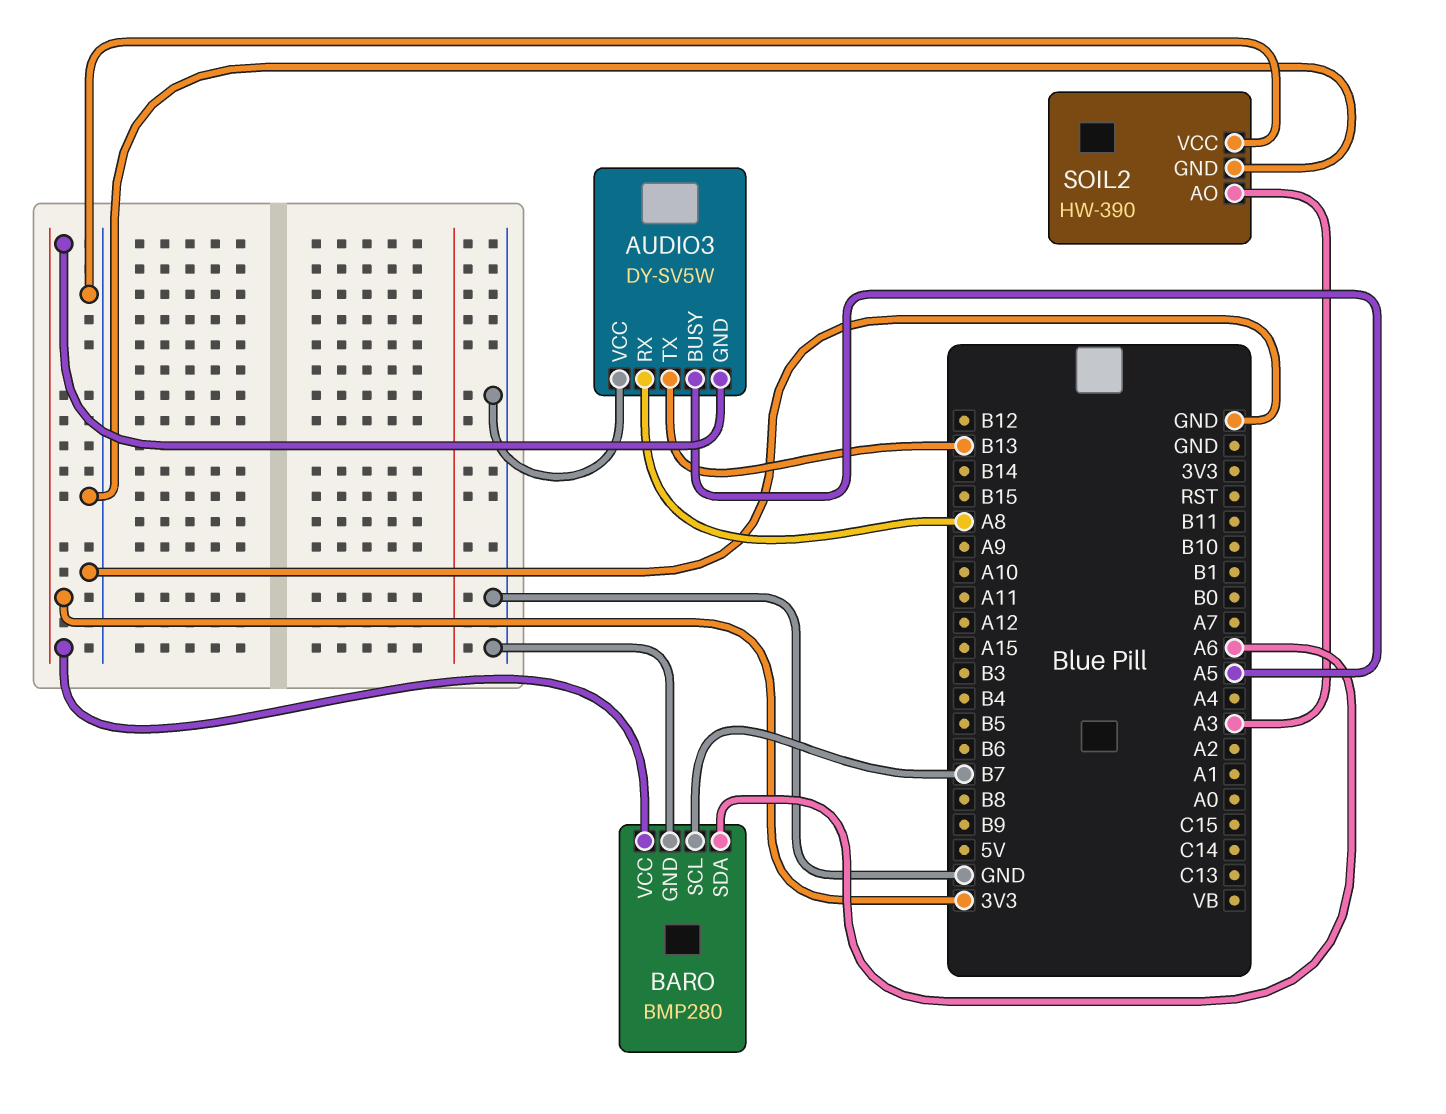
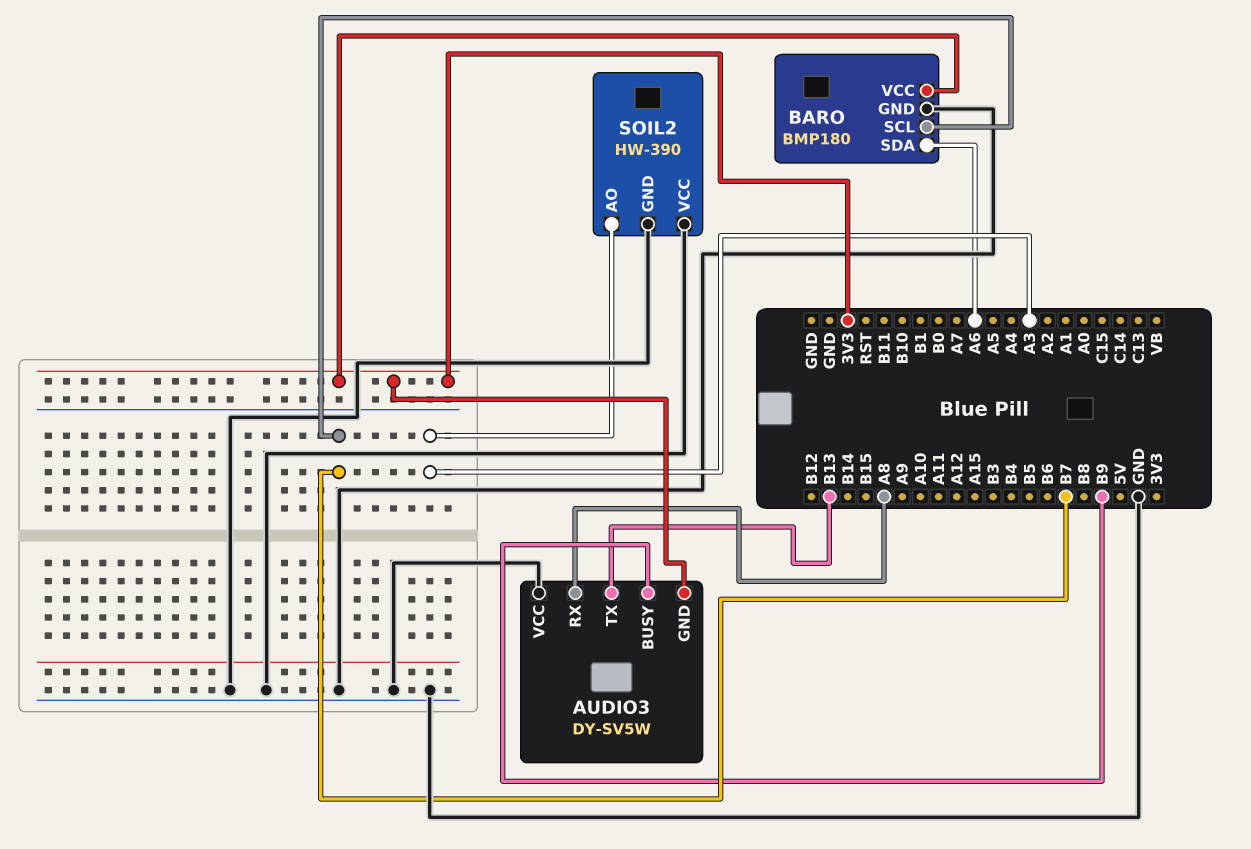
AUDIO3 pin BUSY: A5 -> B9
BARO: BMP280 -> BMP180

